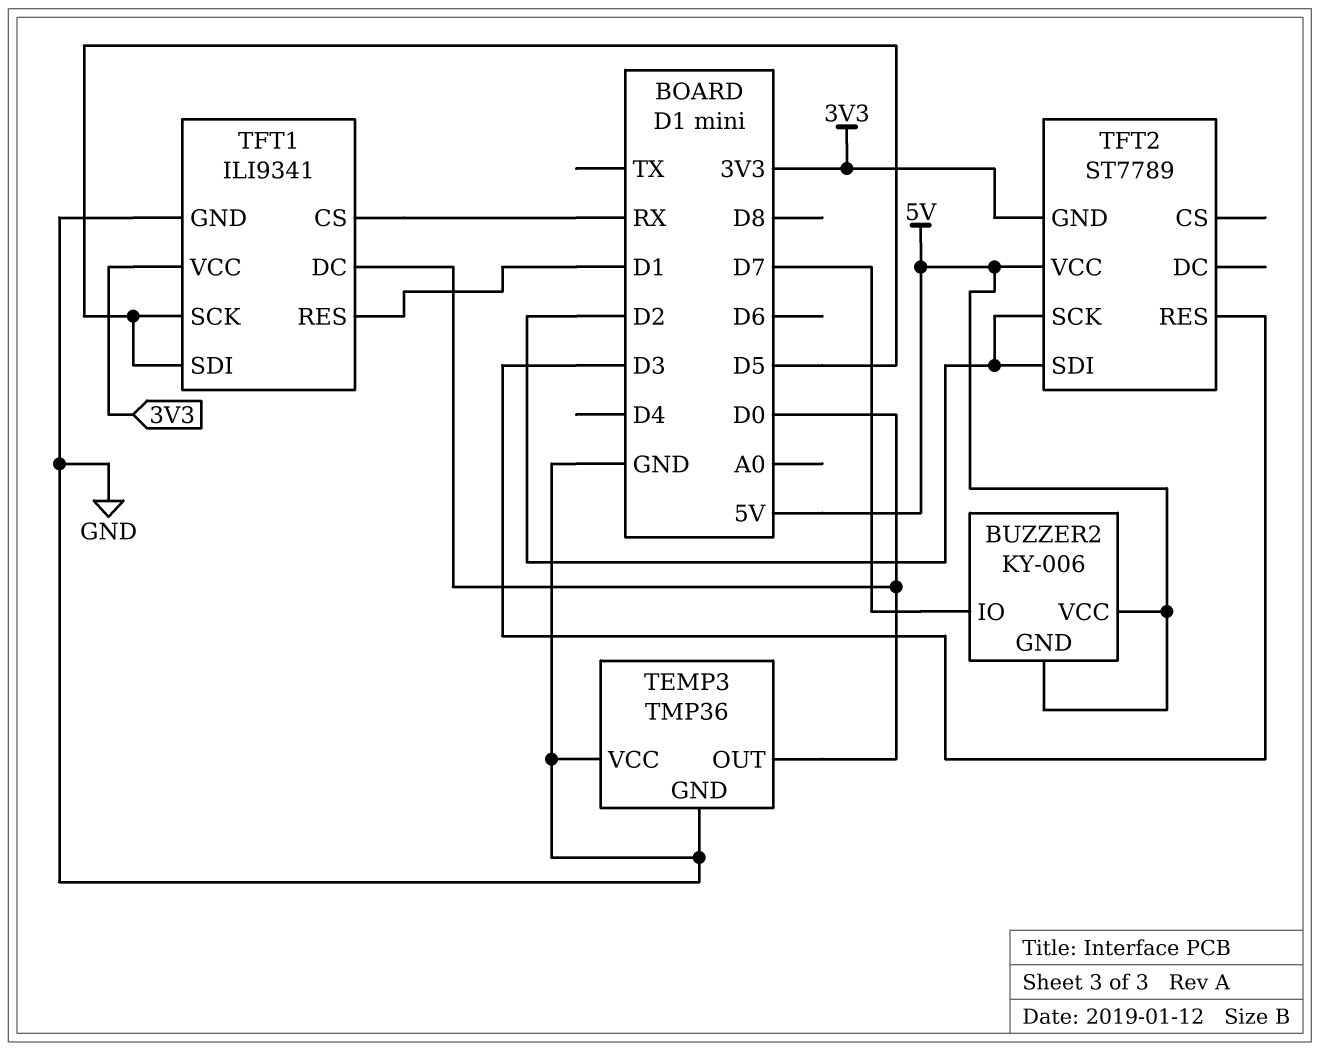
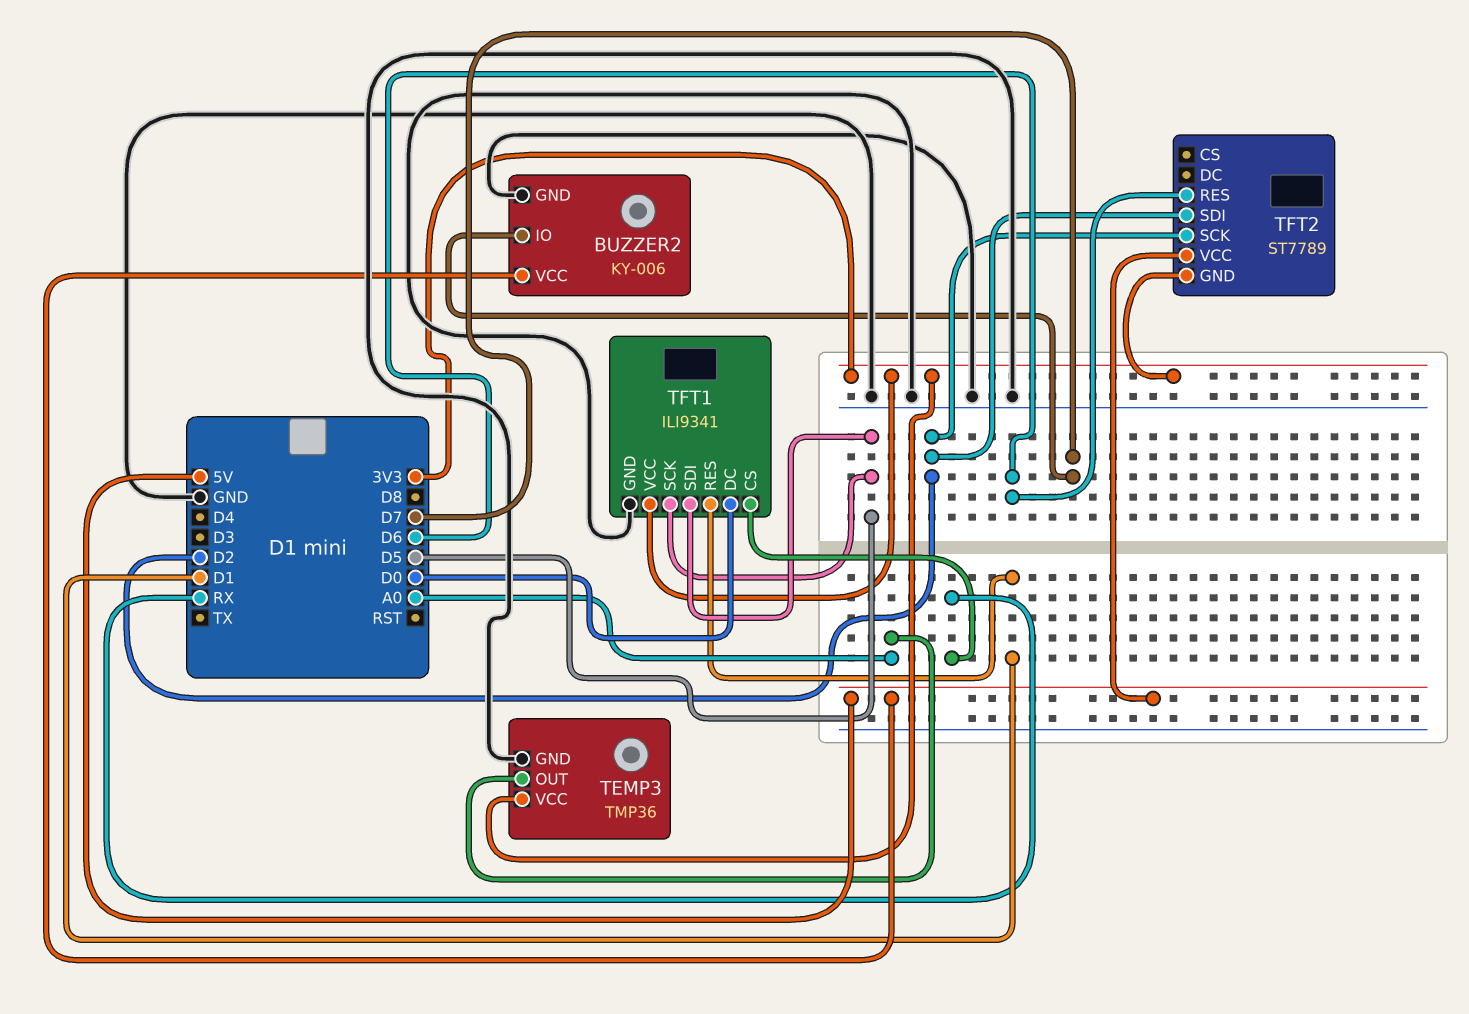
BUZZER2 pin GND: 5V -> GND
TEMP3 pin OUT: D0 -> A0
TEMP3 pin VCC: GND -> 3V3
TFT2 pin RES: D3 -> D6

